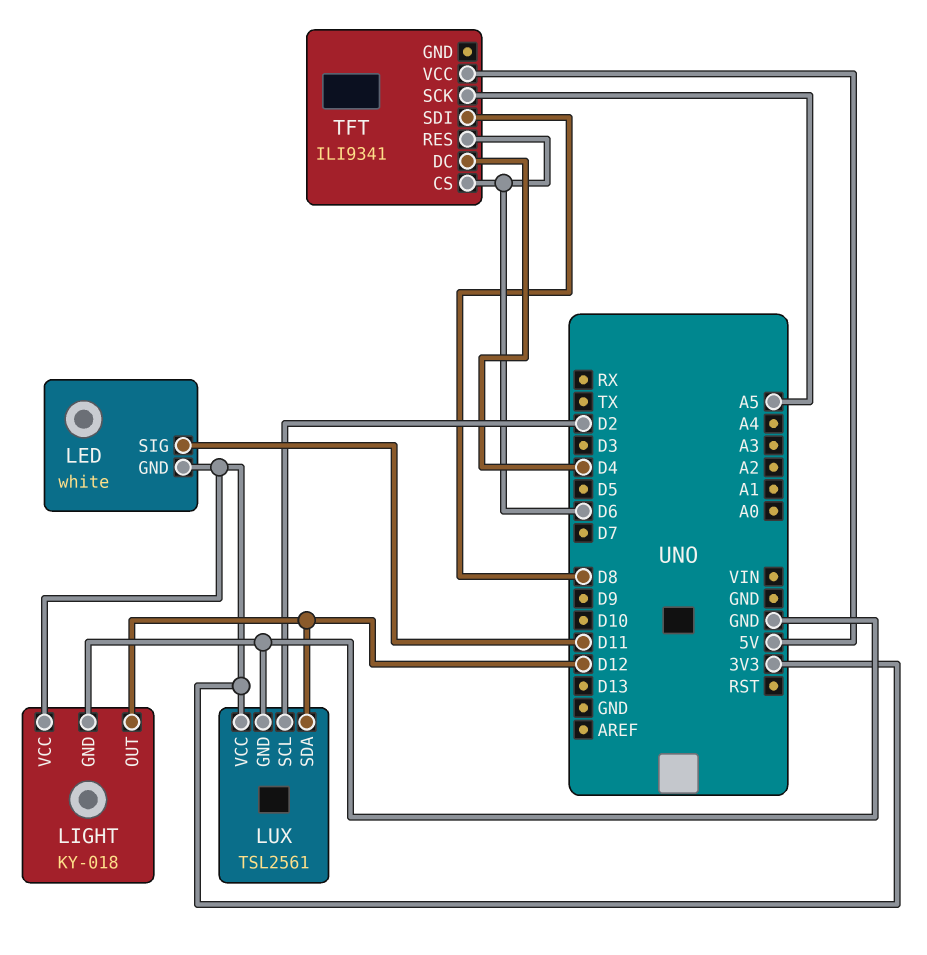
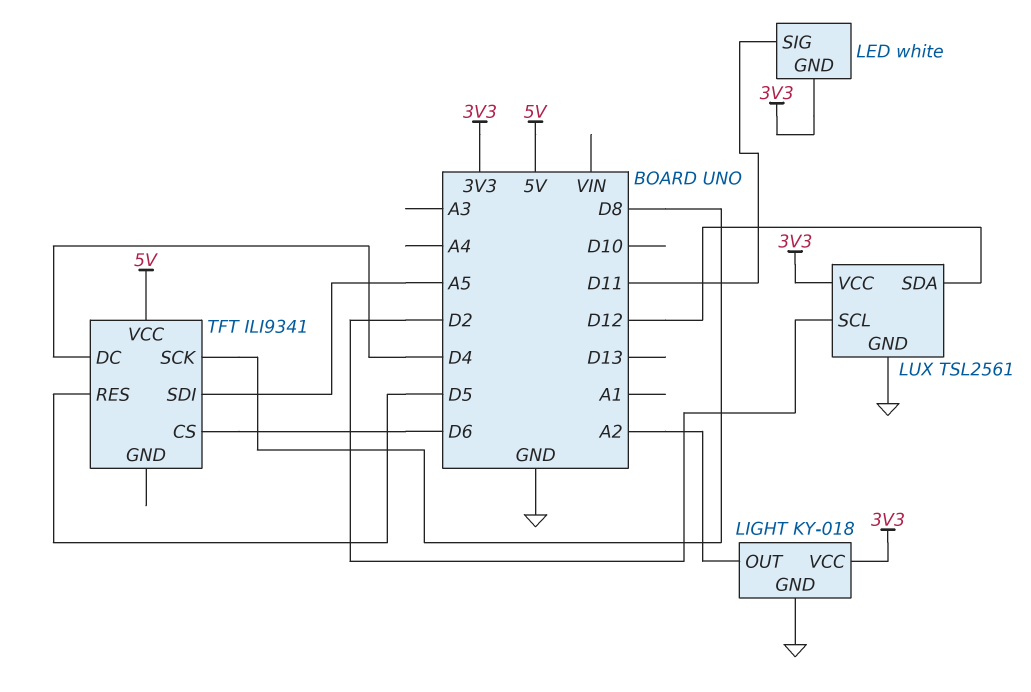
LIGHT pin OUT: D12 -> A2
TFT pin RES: D6 -> D5
TFT pin SCK: A5 -> D8
TFT pin SDI: D8 -> A5

